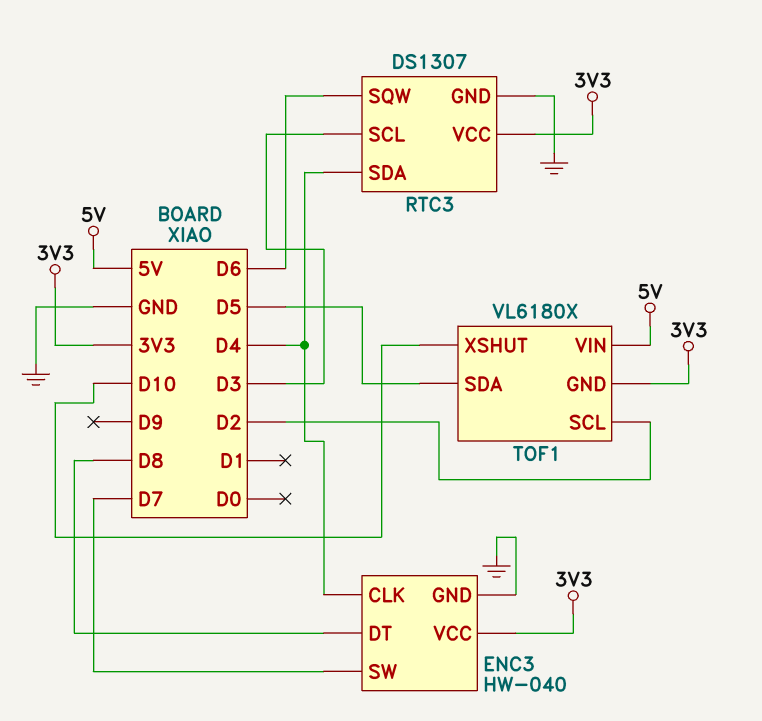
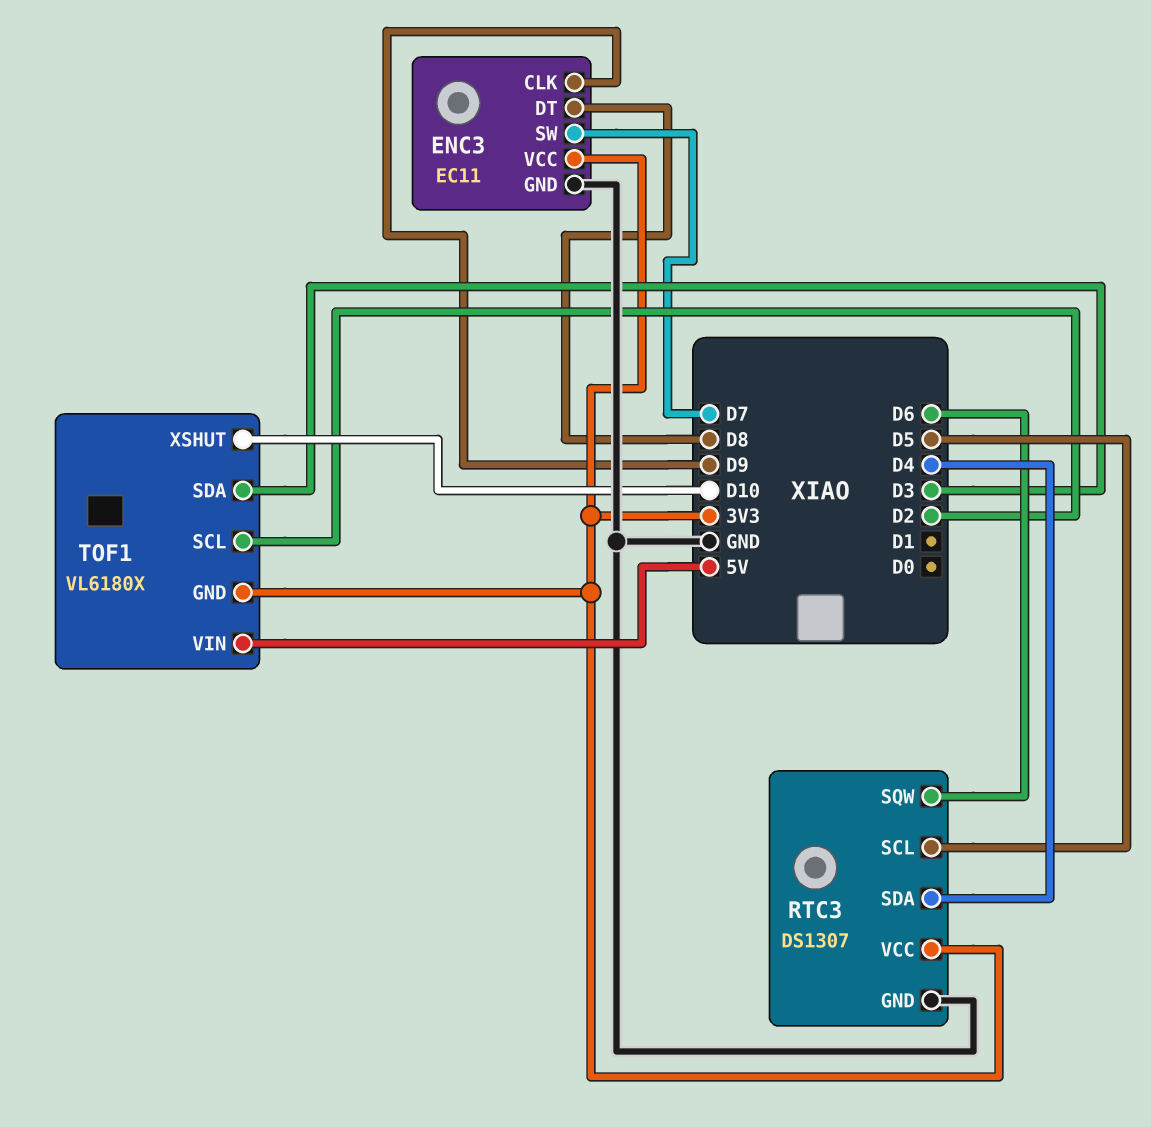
ENC3: HW-040 -> EC11
ENC3 pin CLK: D4 -> D9
RTC3 pin SCL: D3 -> D5
TOF1 pin SDA: D5 -> D3

